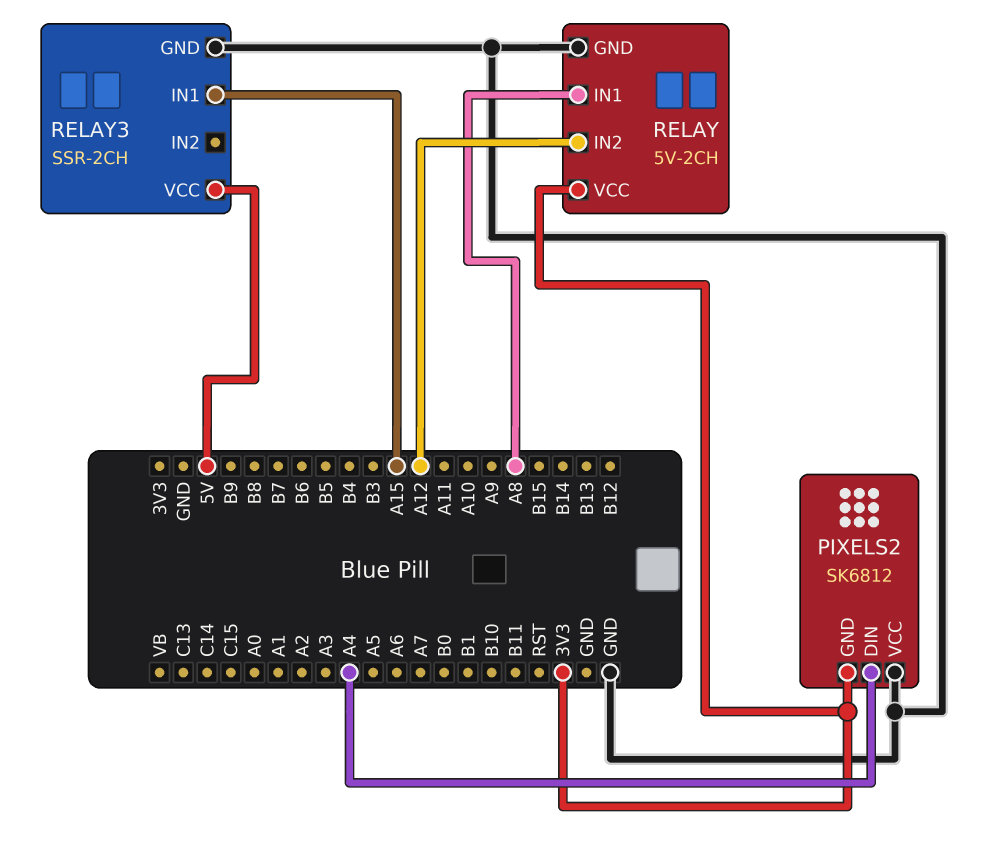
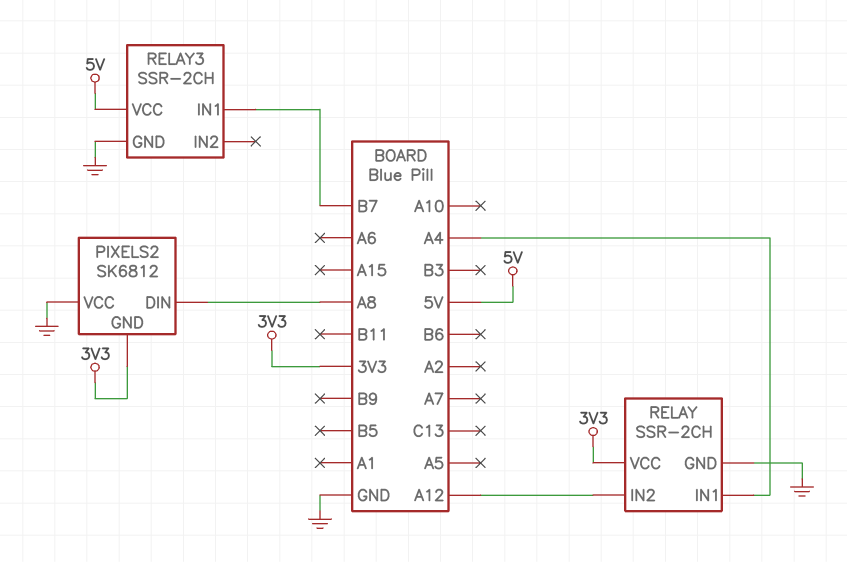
PIXELS2 pin DIN: A4 -> A8
RELAY: 5V-2CH -> SSR-2CH
RELAY pin IN1: A8 -> A4
RELAY3 pin IN1: A15 -> B7

